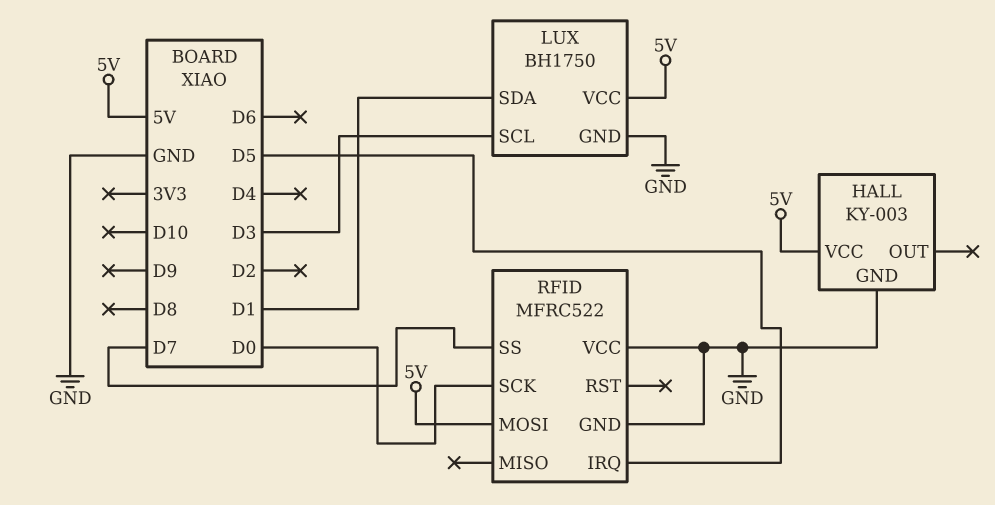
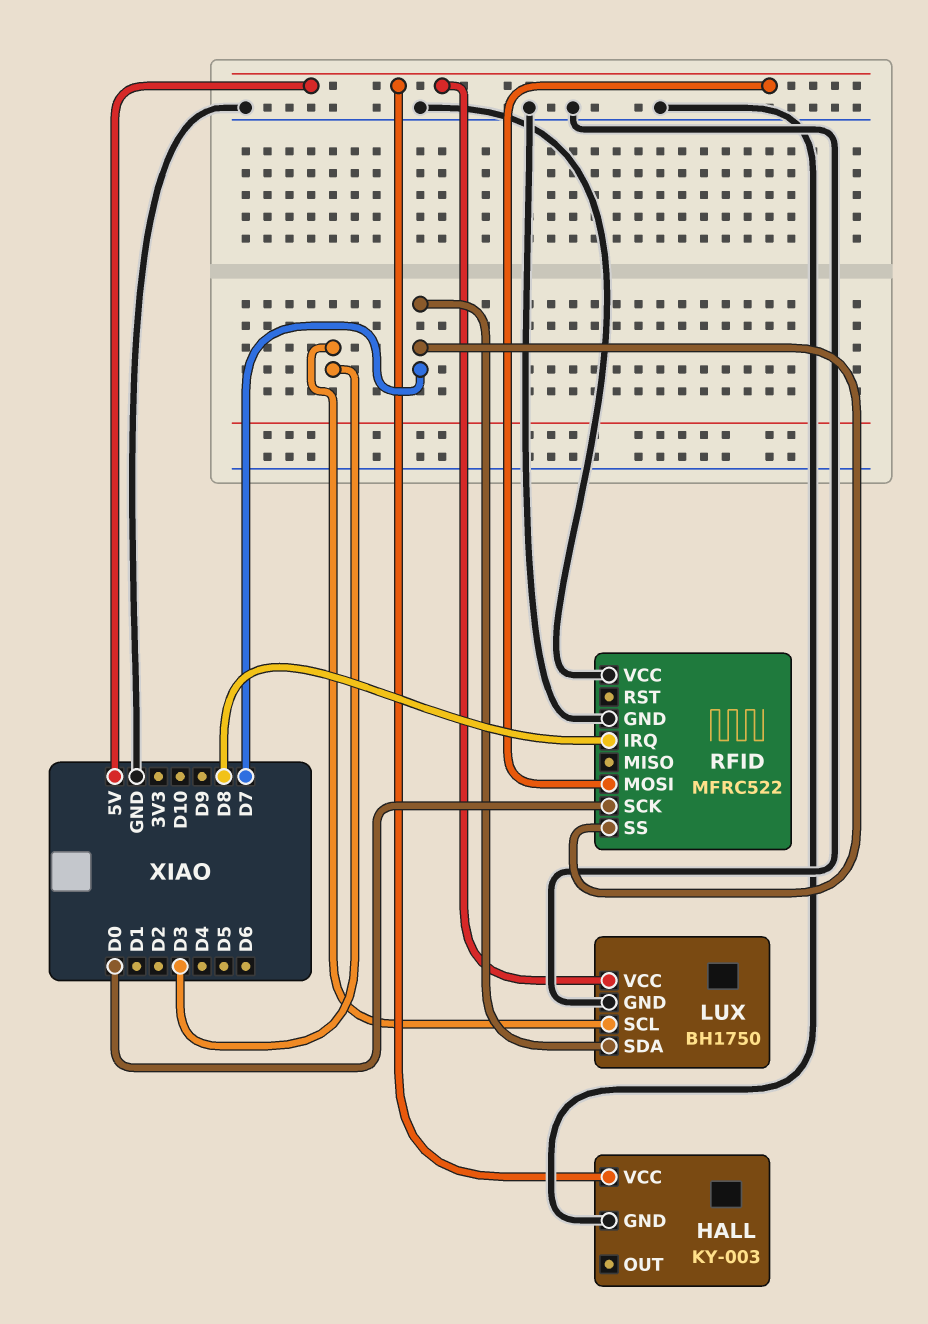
LUX pin SDA: D1 -> D7
RFID pin IRQ: D5 -> D8

